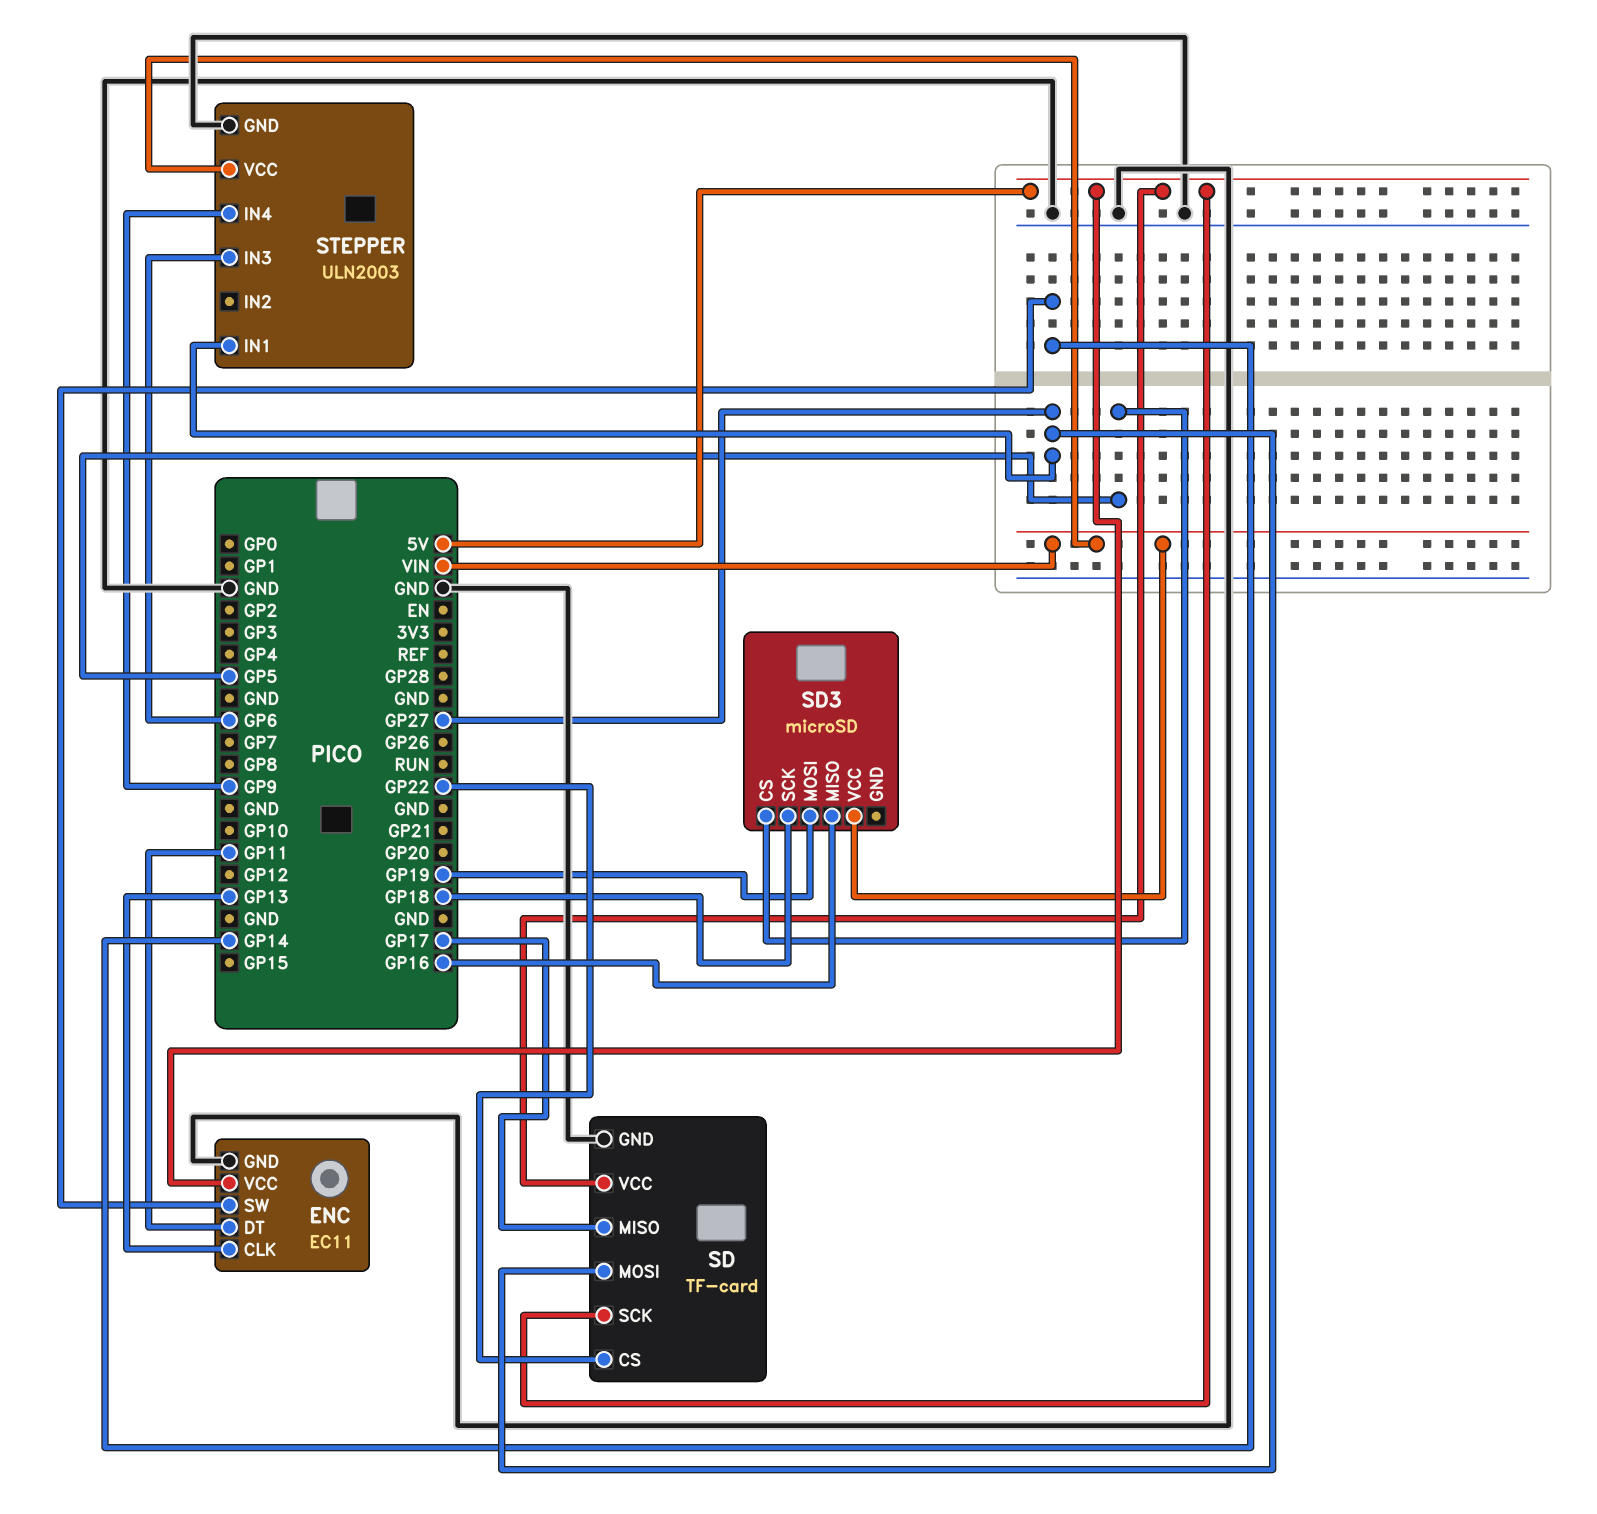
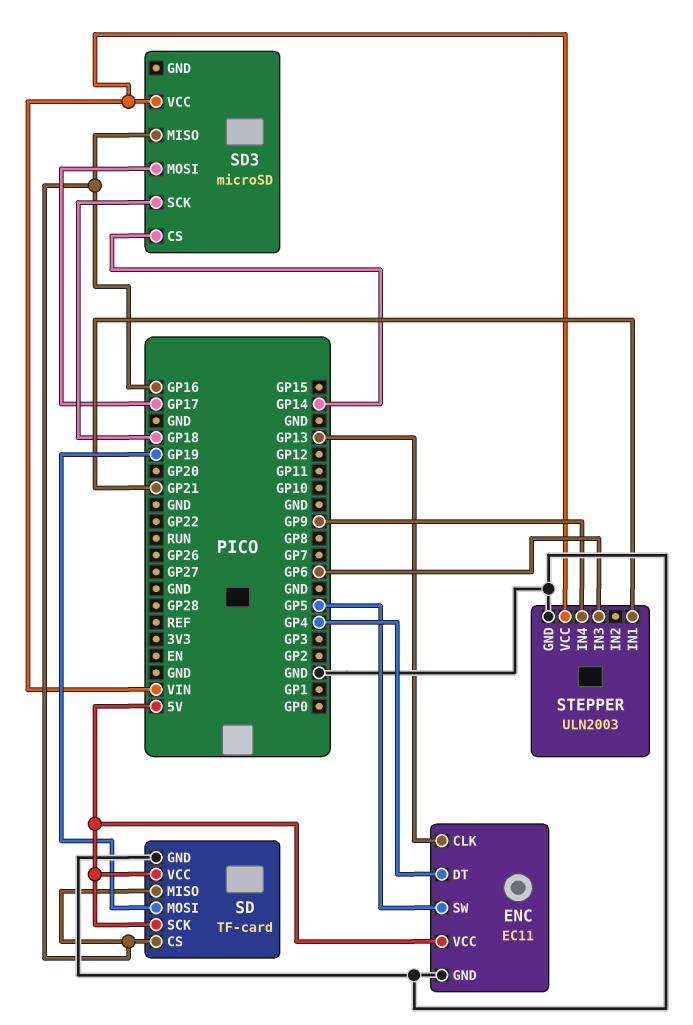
ENC pin DT: GP11 -> GP4
ENC pin SW: GP14 -> GP5
SD pin CS: GP22 -> GP16
SD pin MISO: GP17 -> GP16
SD pin MOSI: GP27 -> GP19
SD3 pin CS: GP5 -> GP14
SD3 pin MOSI: GP19 -> GP17
STEPPER pin IN1: GP27 -> GP21

